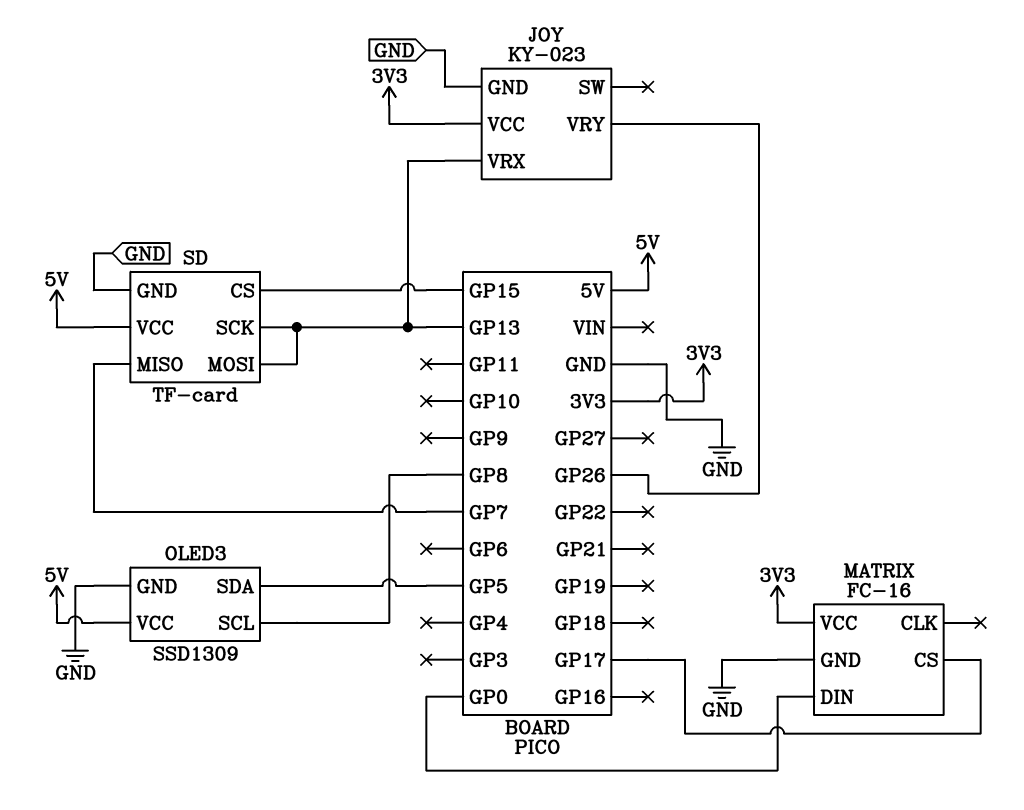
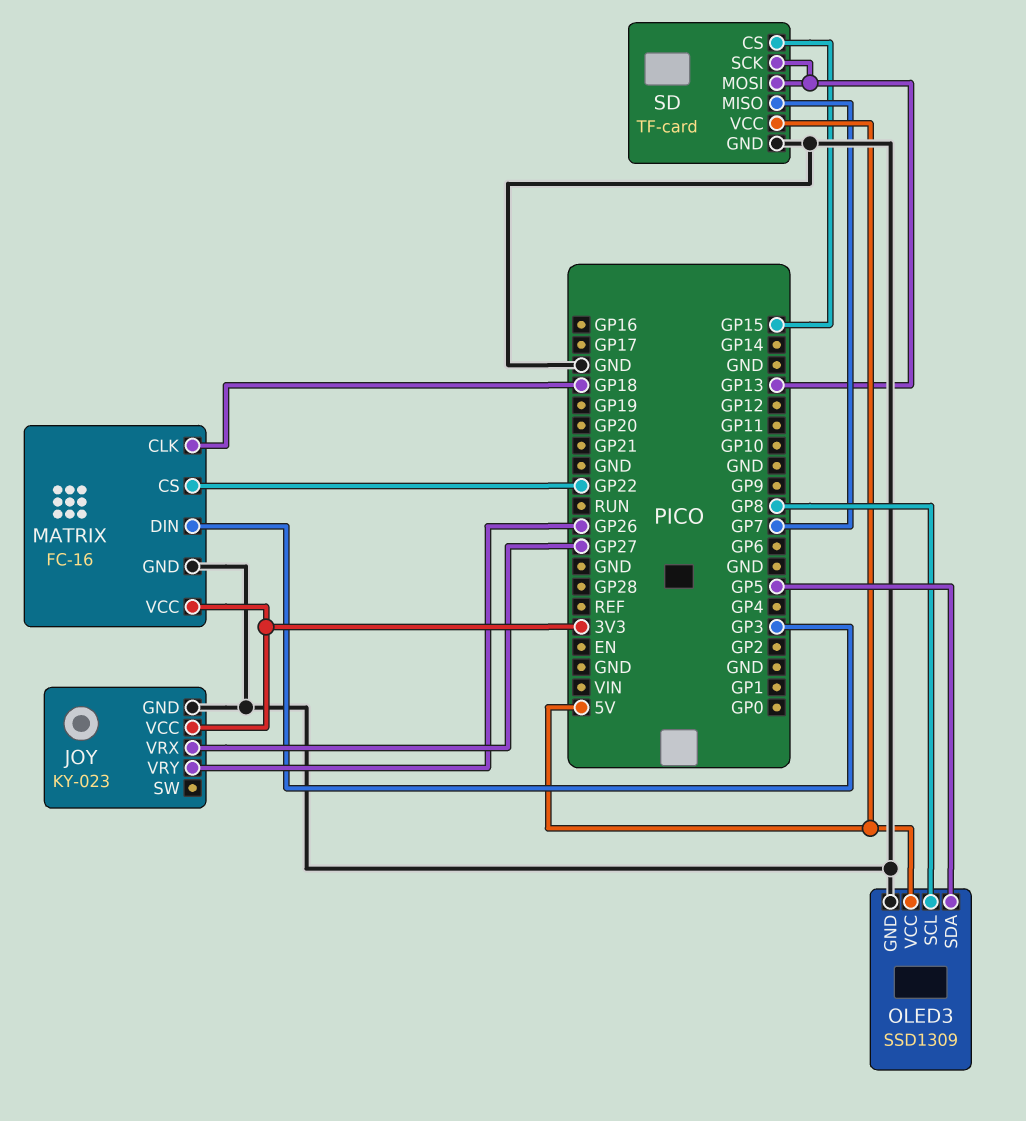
JOY pin VRX: GP13 -> GP27
MATRIX pin CLK: none -> GP18
MATRIX pin CS: GP17 -> GP22
MATRIX pin DIN: GP0 -> GP3

